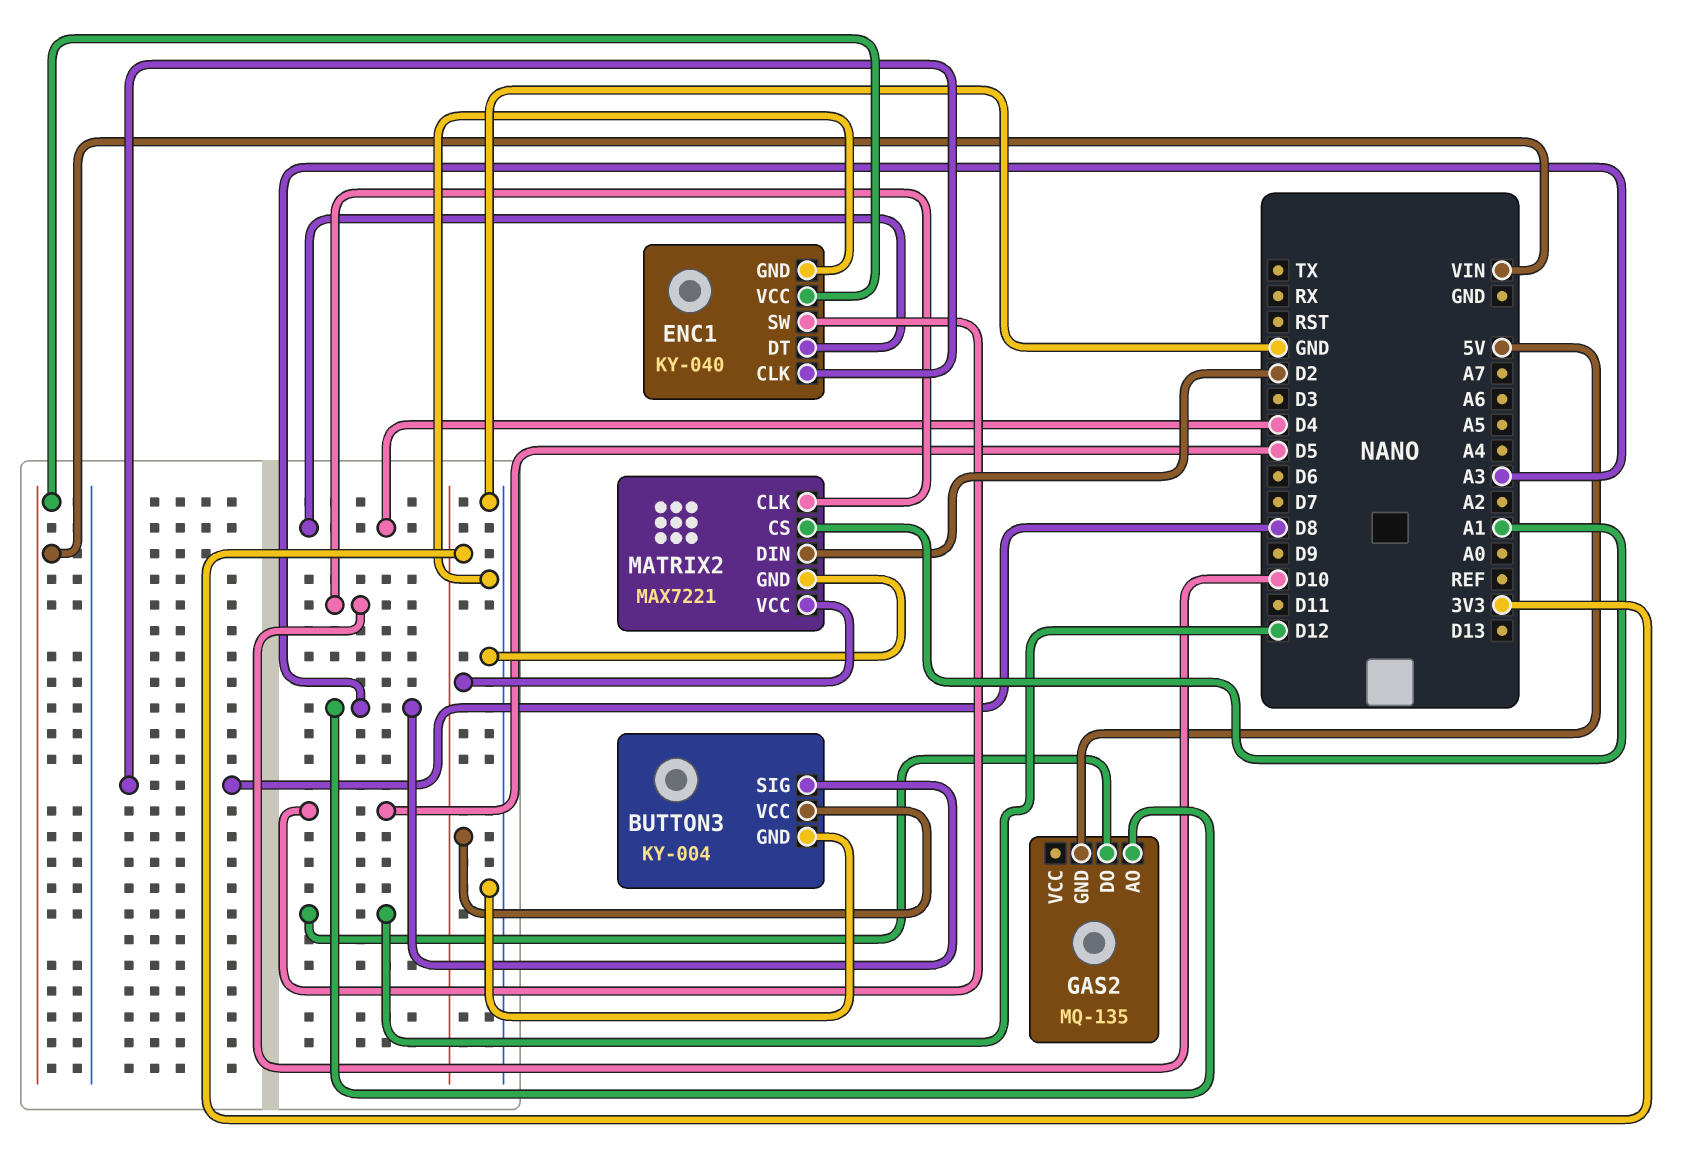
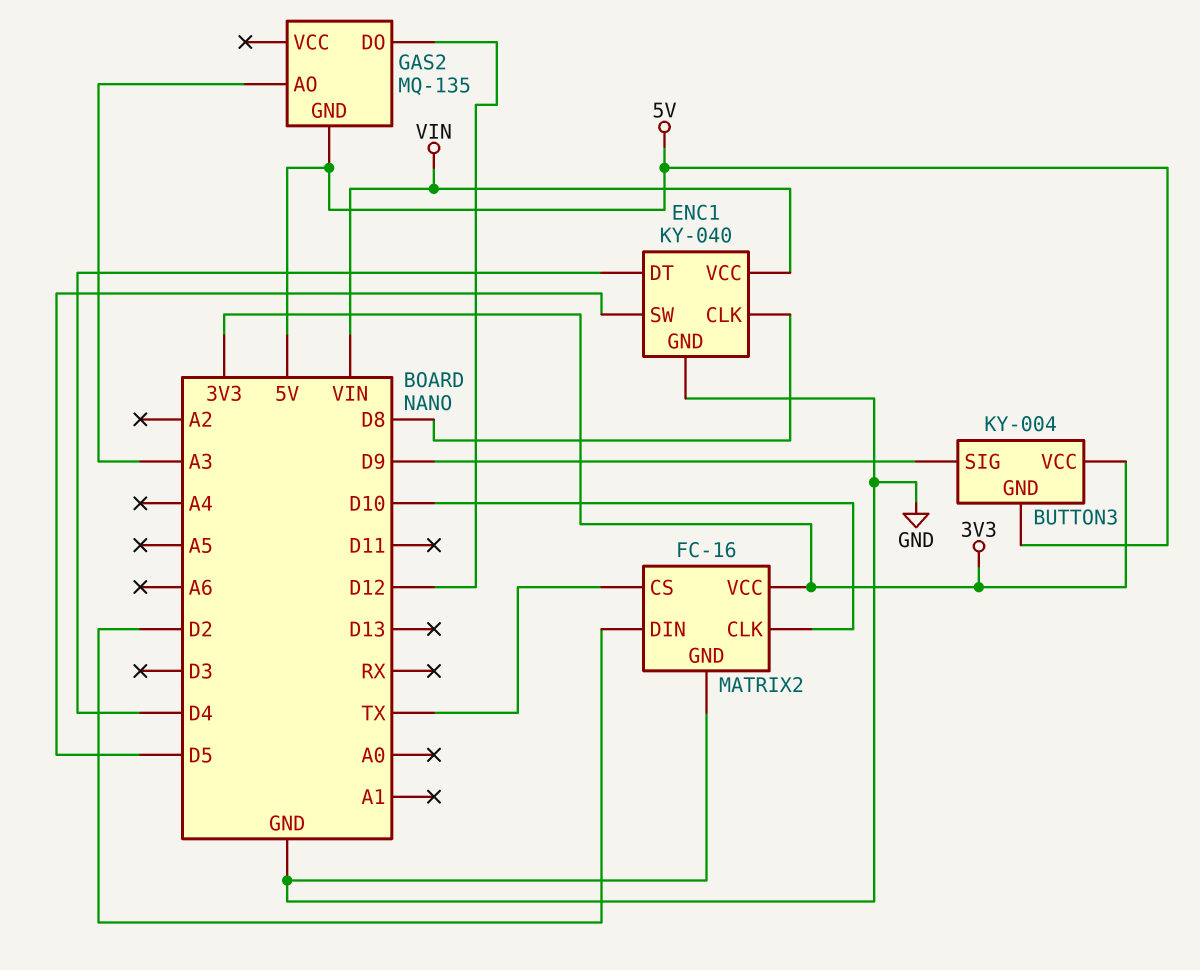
BUTTON3 pin GND: GND -> 5V
BUTTON3 pin SIG: A3 -> D9
MATRIX2: MAX7221 -> FC-16
MATRIX2 pin CS: A1 -> TX

